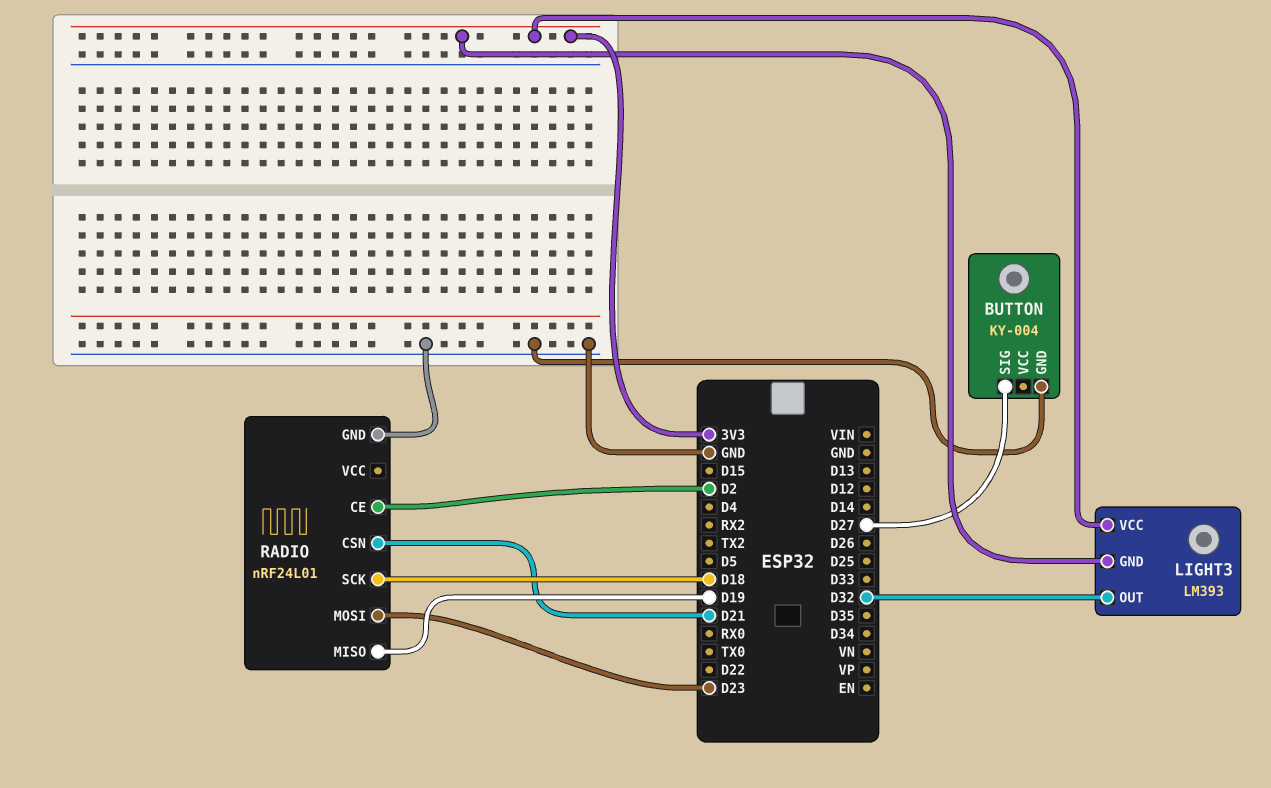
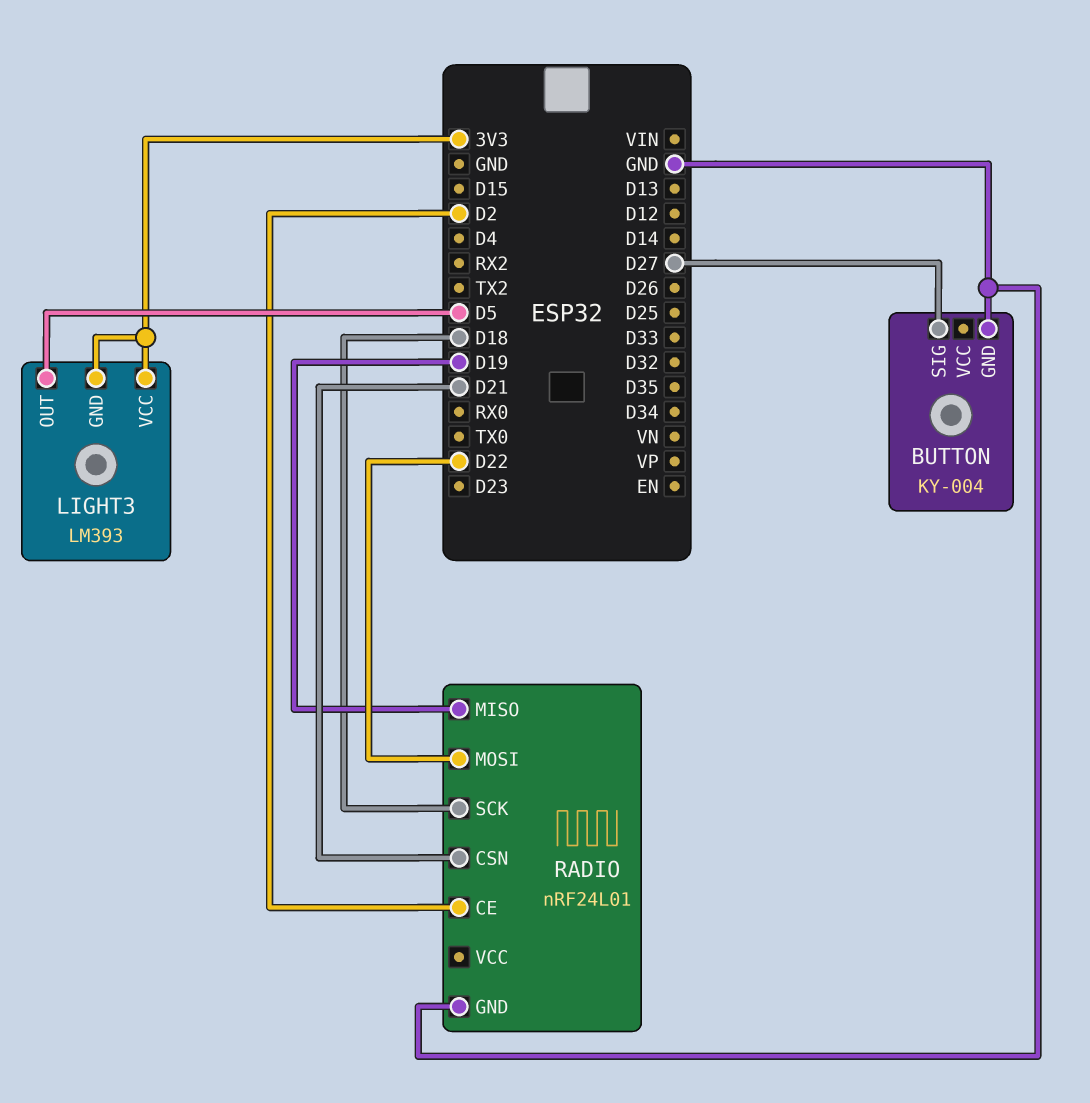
LIGHT3 pin OUT: D32 -> D5
RADIO pin MOSI: D23 -> D22

